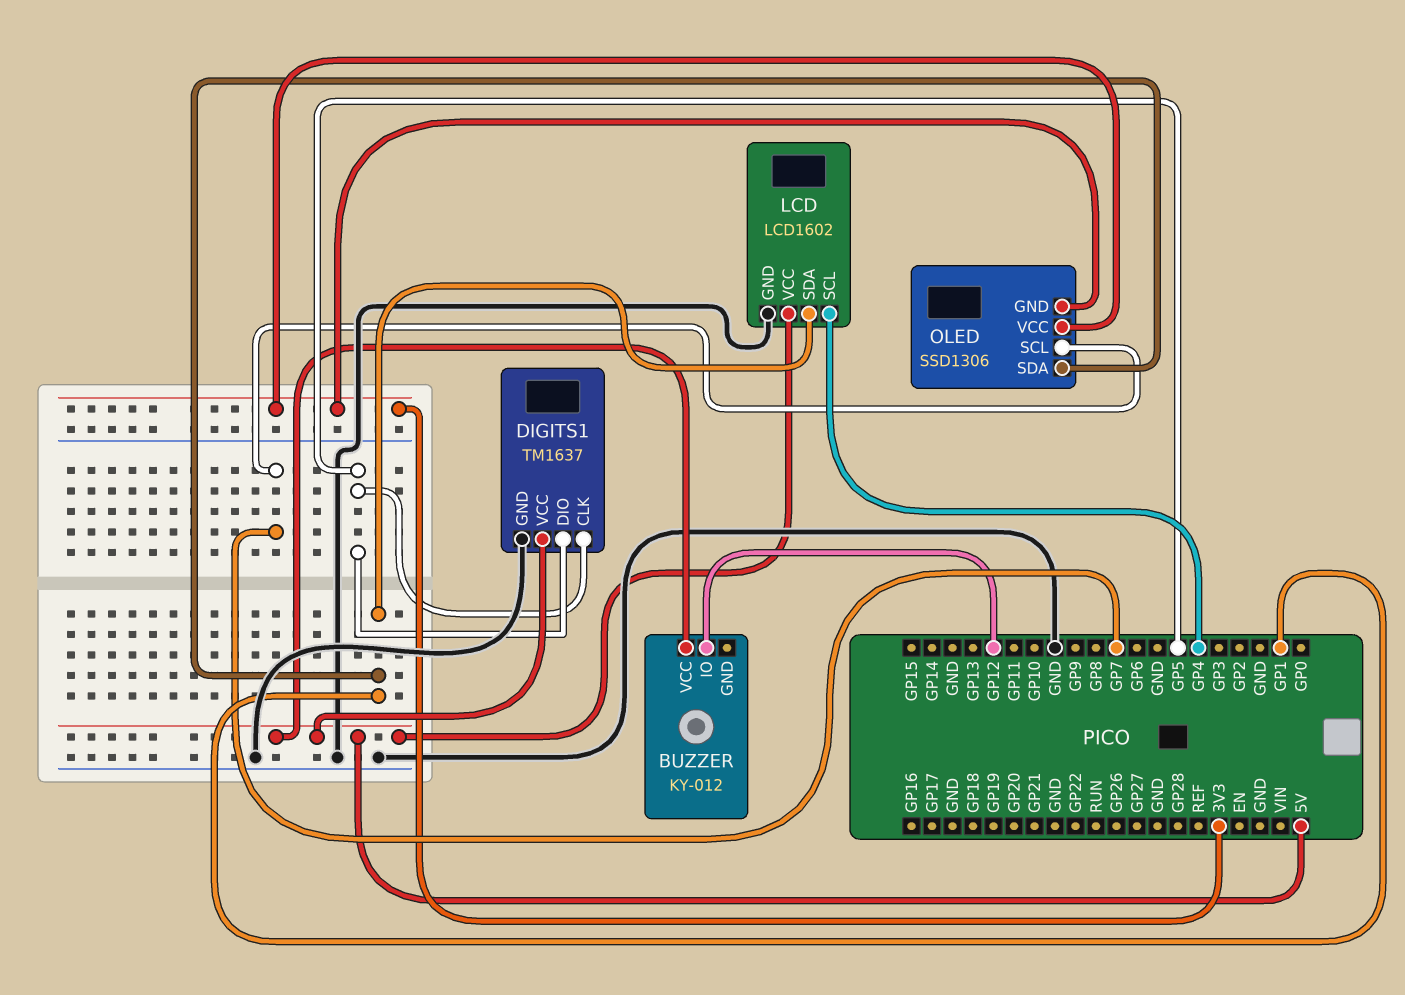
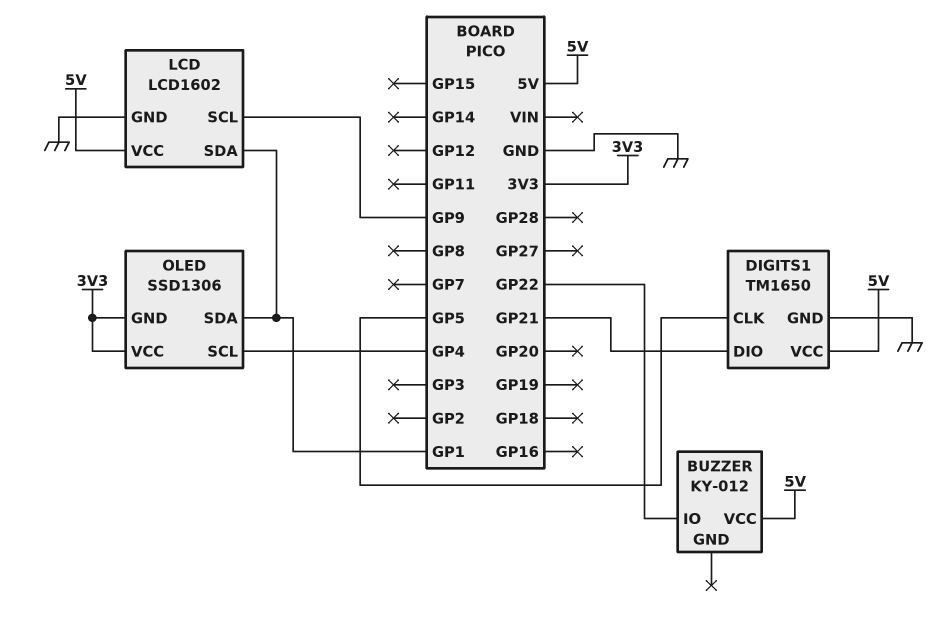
BUZZER pin IO: GP12 -> GP22
DIGITS1: TM1637 -> TM1650
DIGITS1 pin DIO: GP5 -> GP21
LCD pin SCL: GP4 -> GP9
OLED pin SCL: GP7 -> GP4

